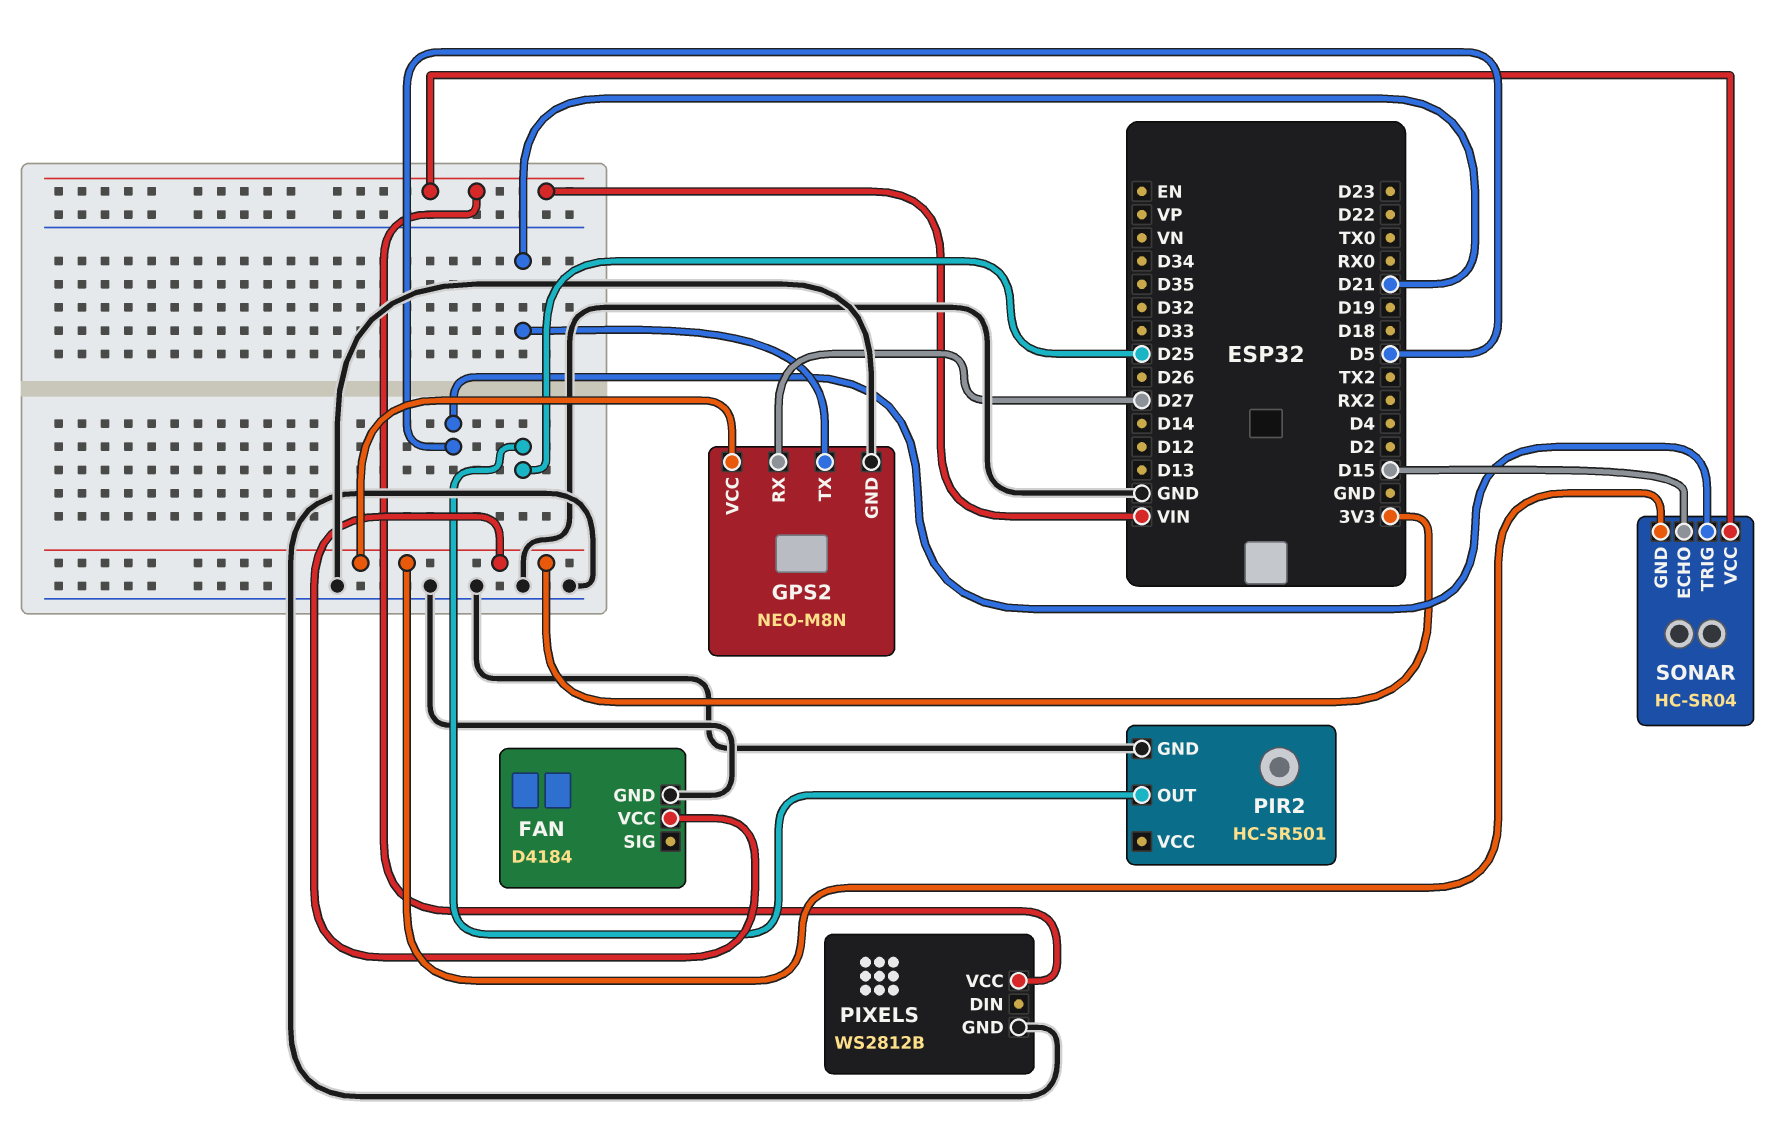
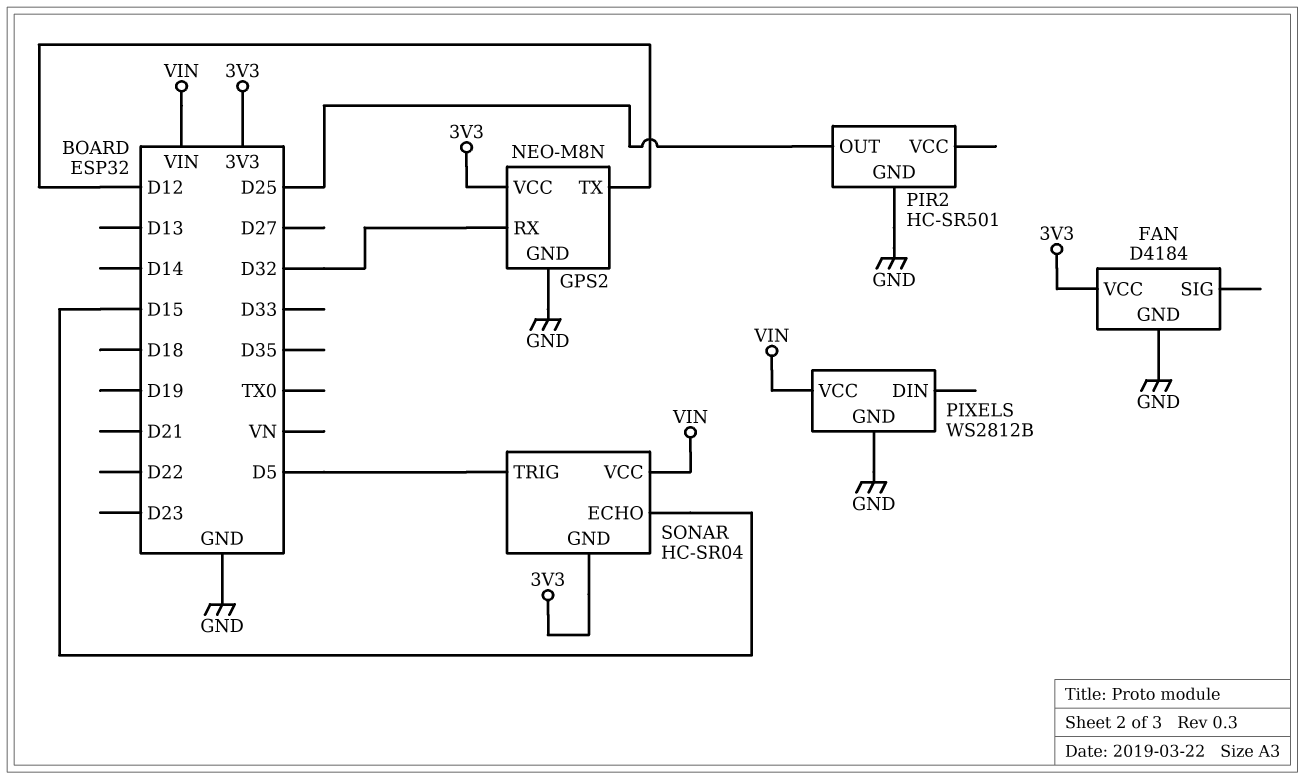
GPS2 pin RX: D27 -> D32
GPS2 pin TX: D21 -> D12

